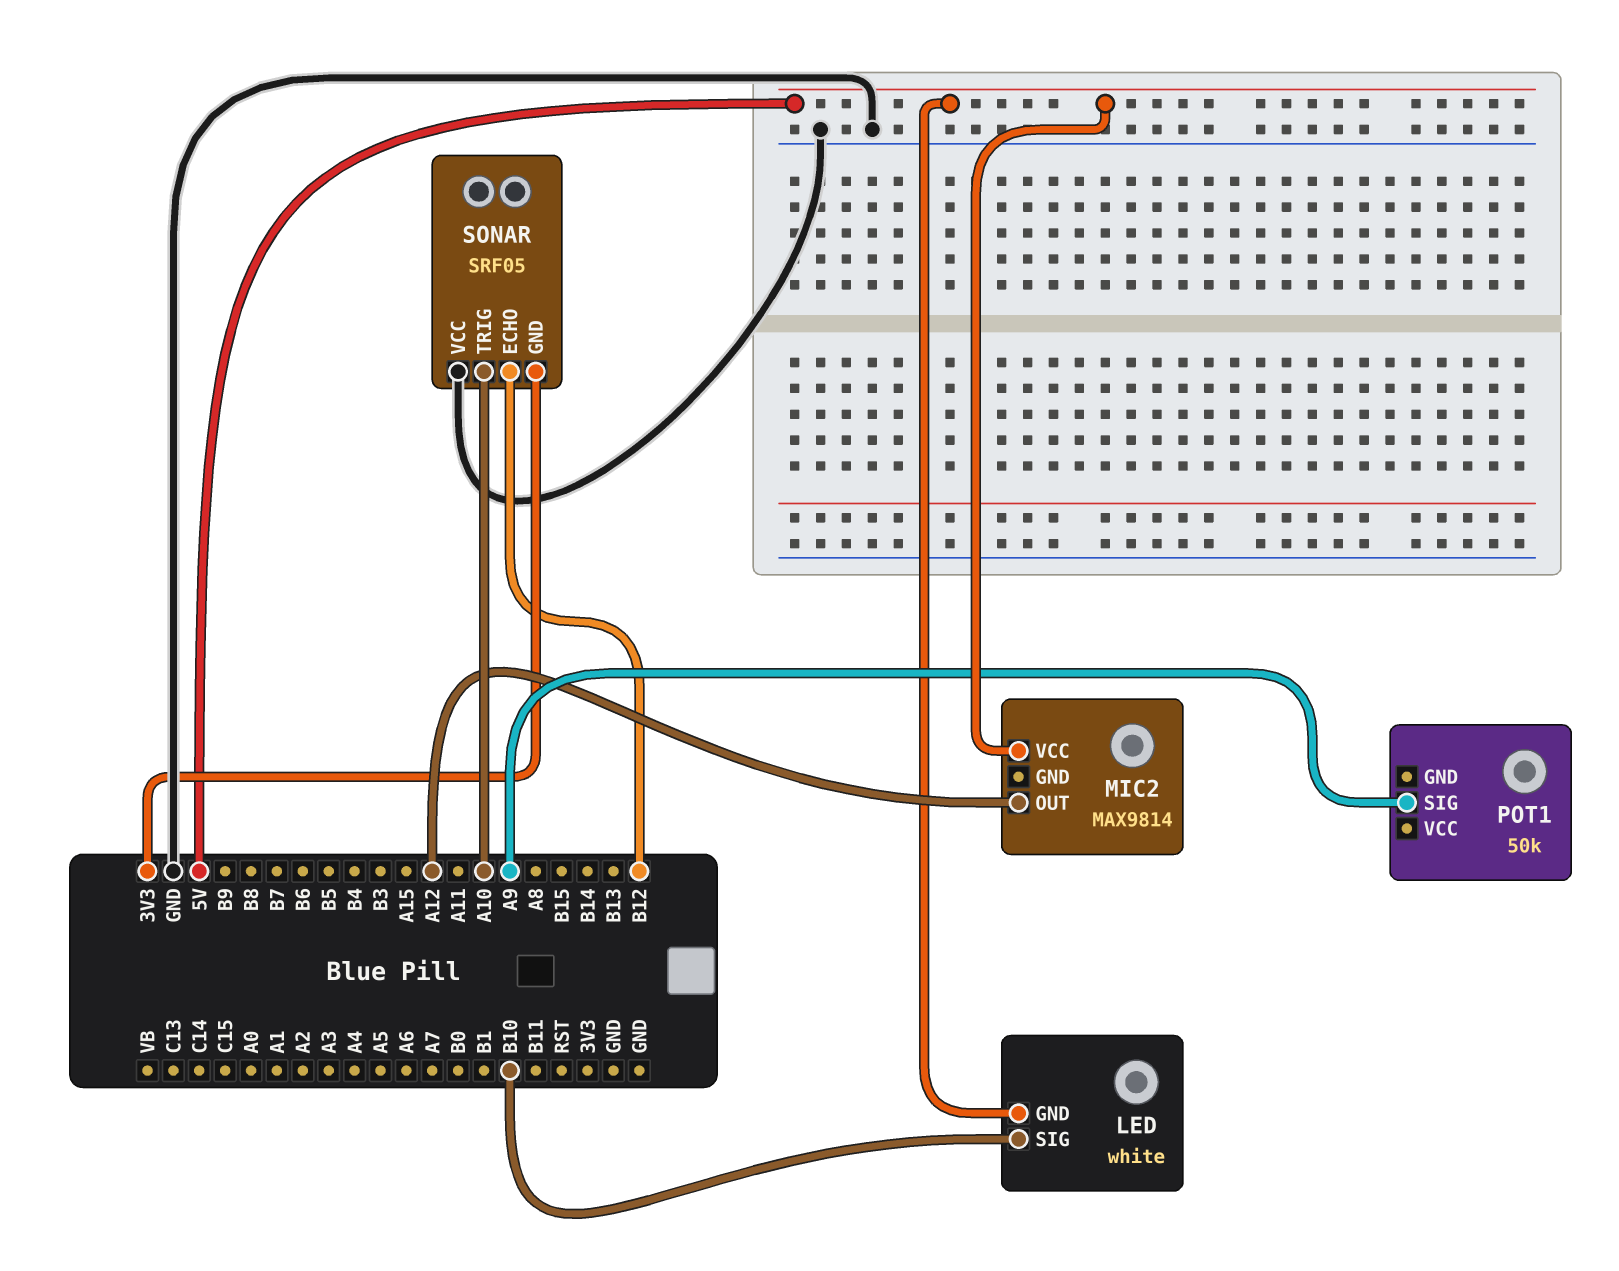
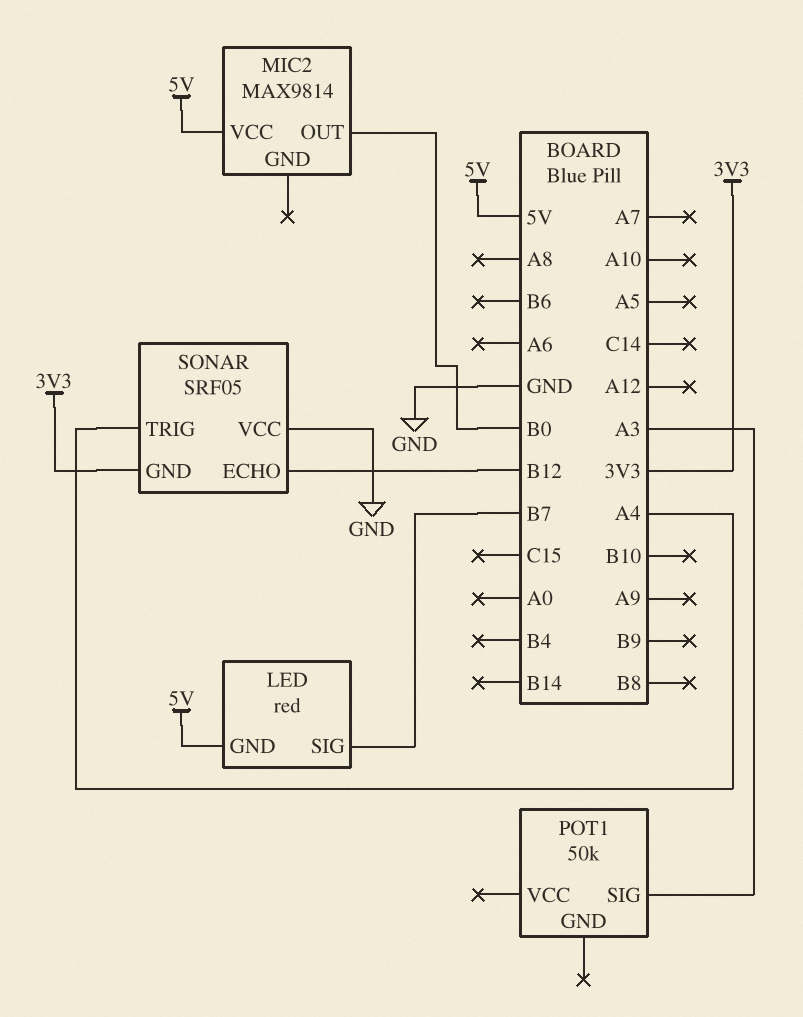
LED: white -> red
LED pin SIG: B10 -> B7
MIC2 pin OUT: A12 -> B0
POT1 pin SIG: A9 -> A3
SONAR pin TRIG: A10 -> A4

